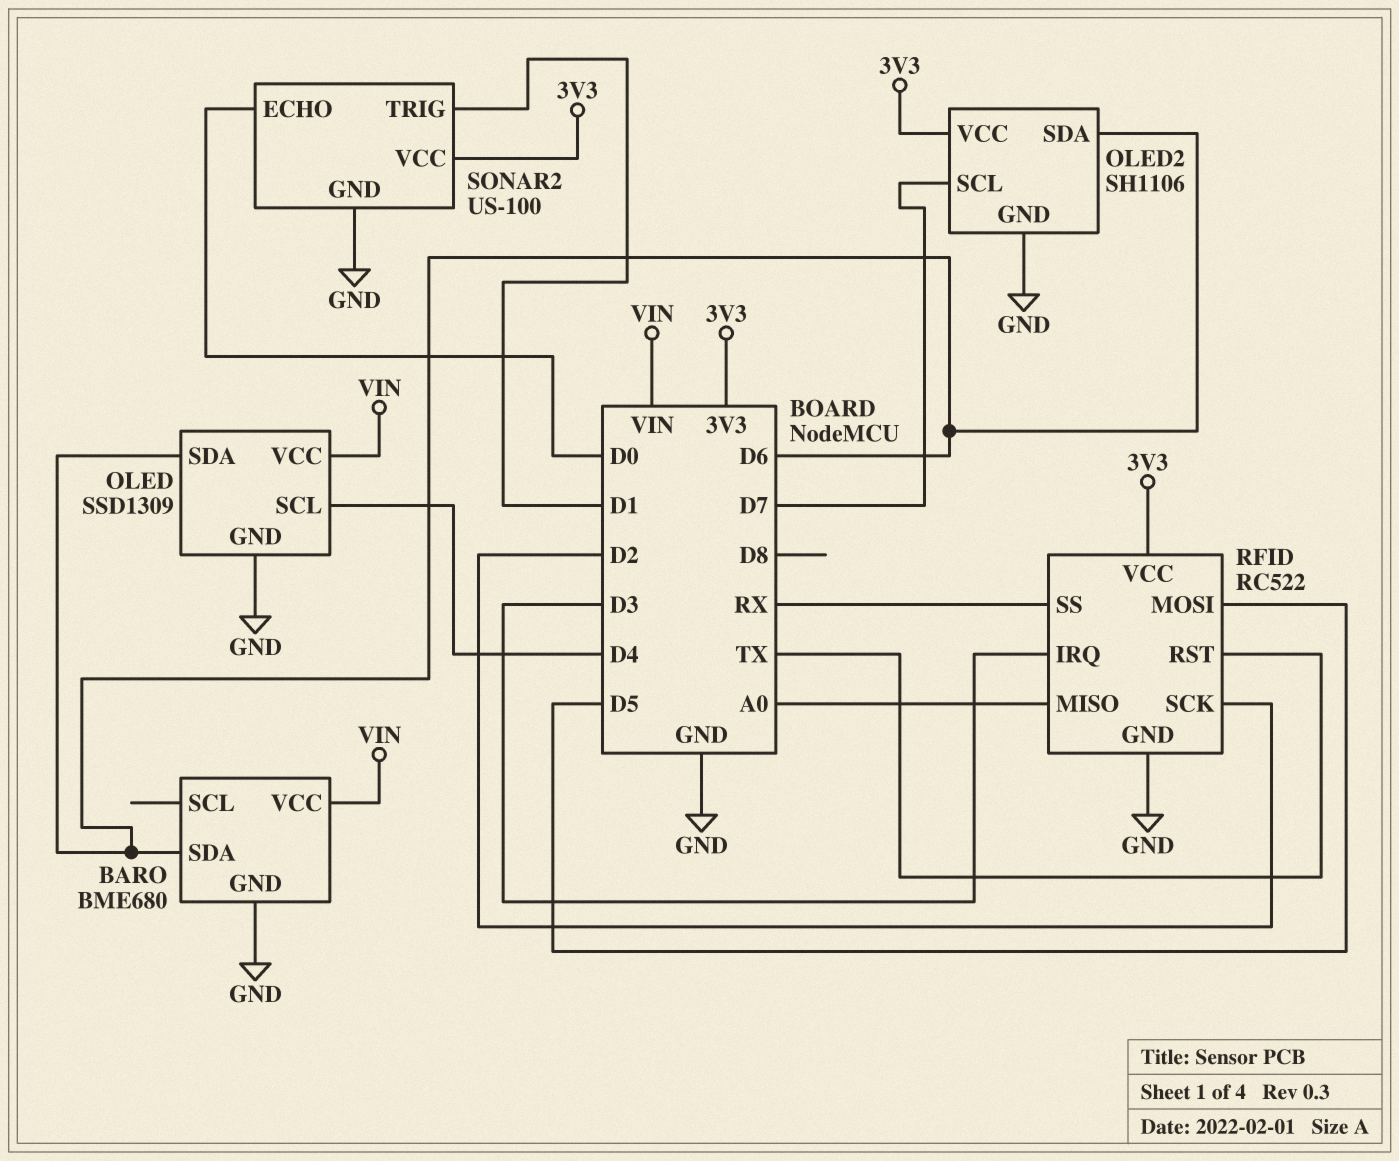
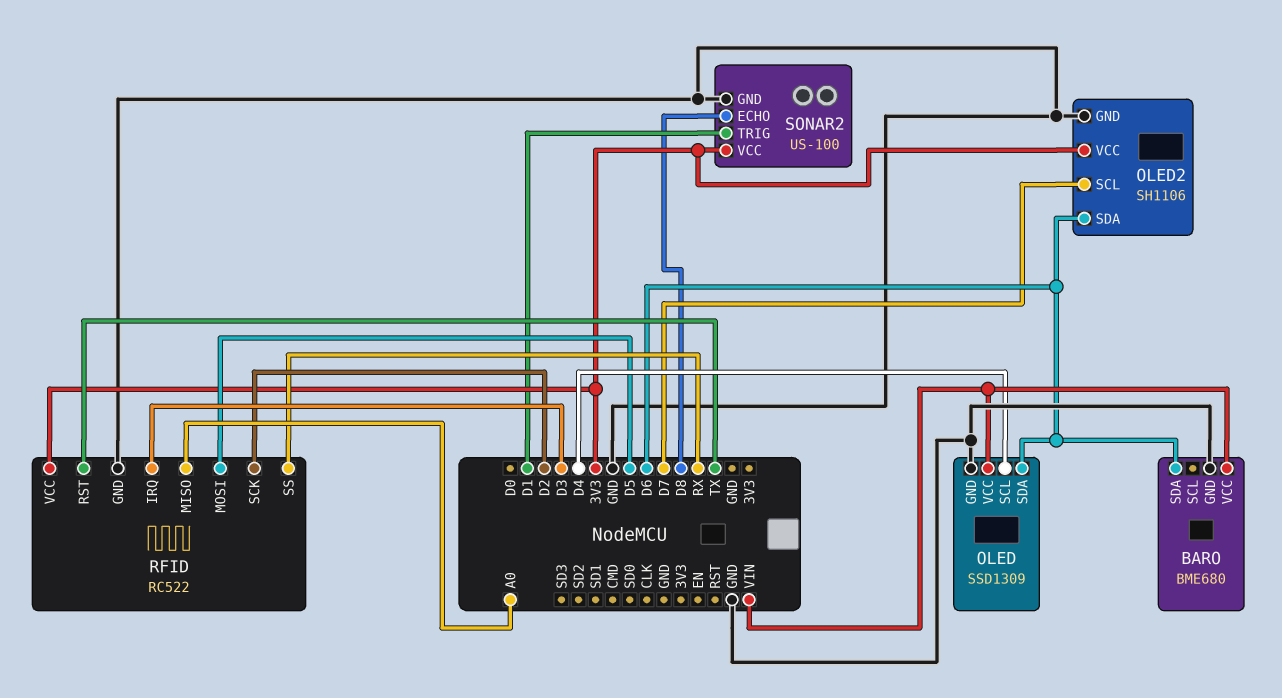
SONAR2 pin ECHO: D0 -> D8

